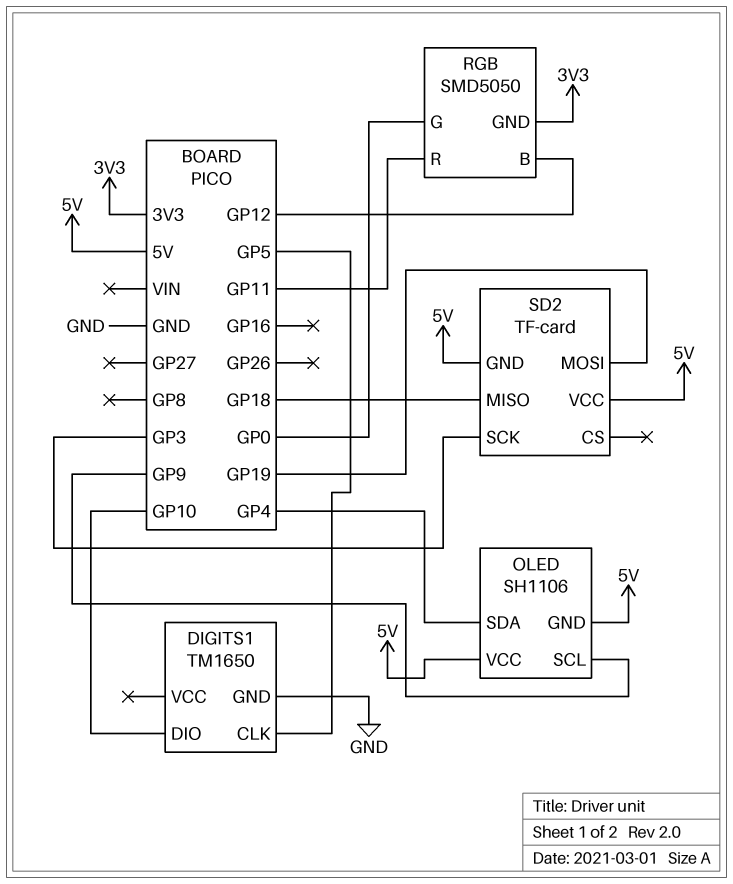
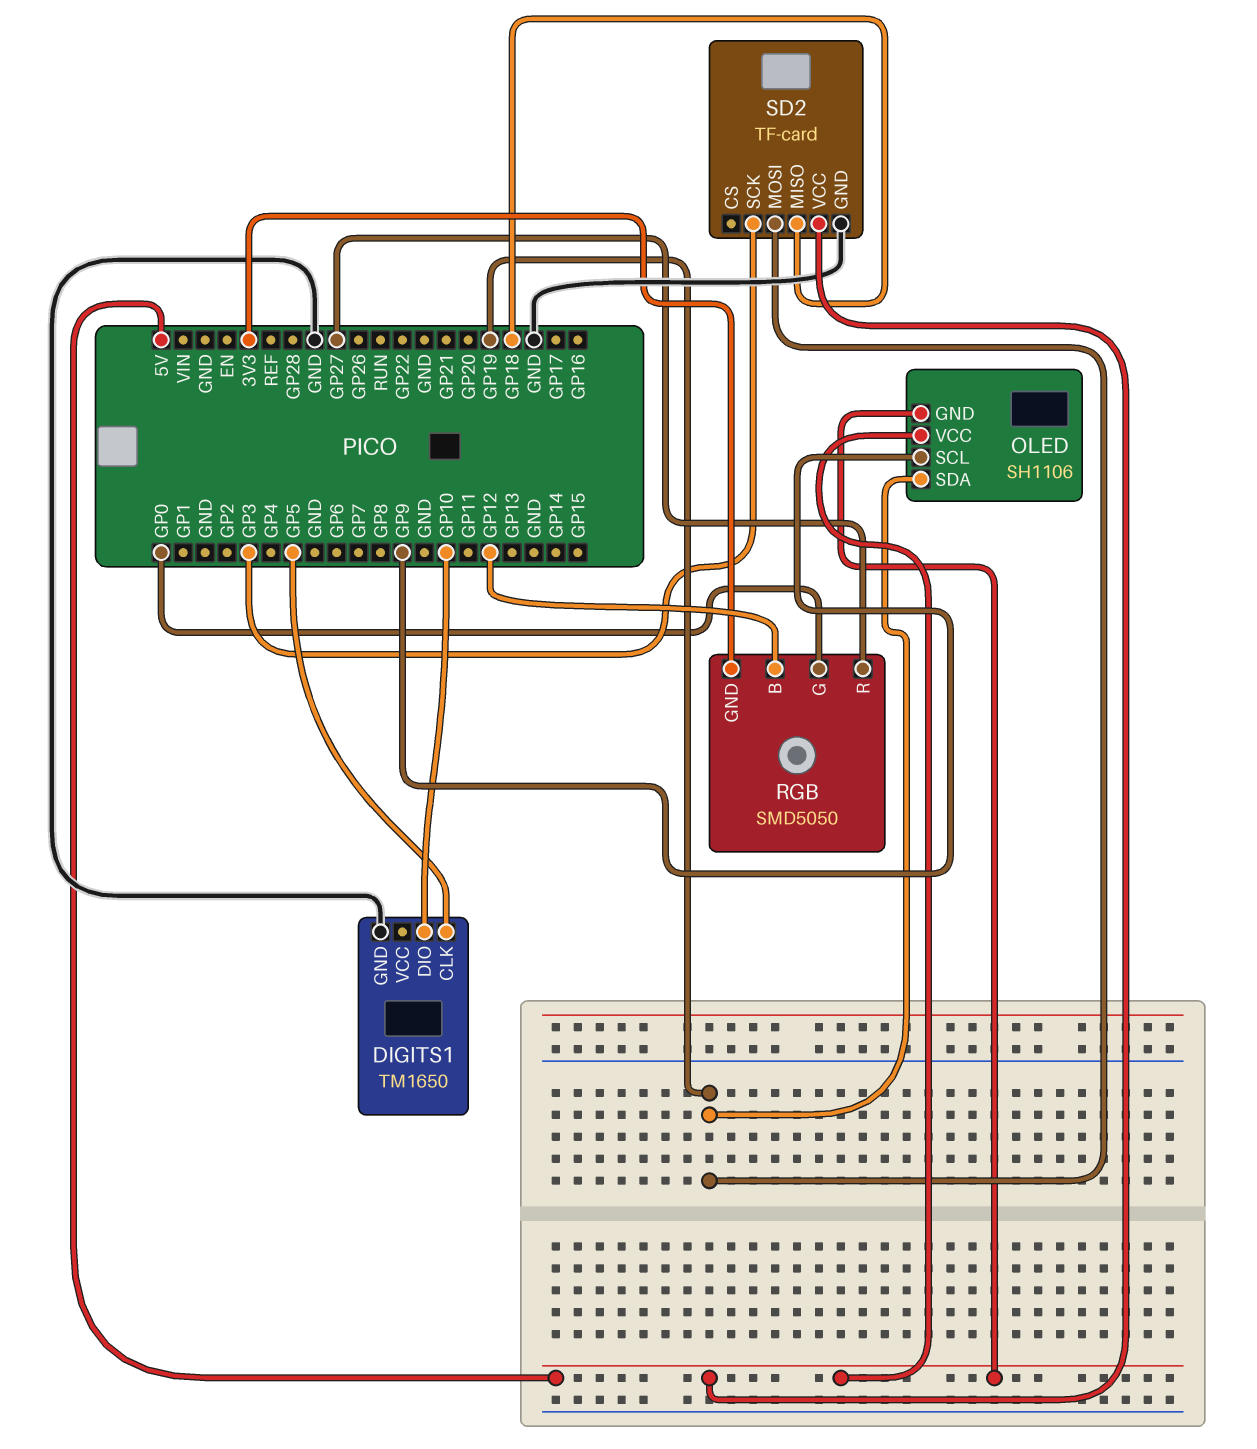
OLED pin SDA: GP4 -> GP19
RGB pin R: GP11 -> GP27
SD2 pin GND: 5V -> GND

